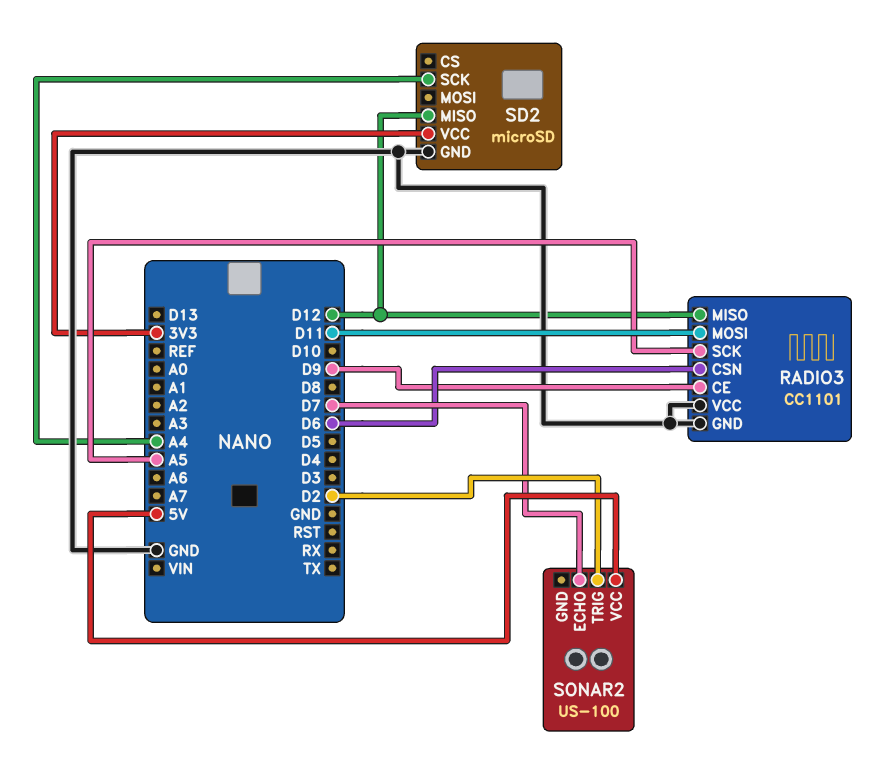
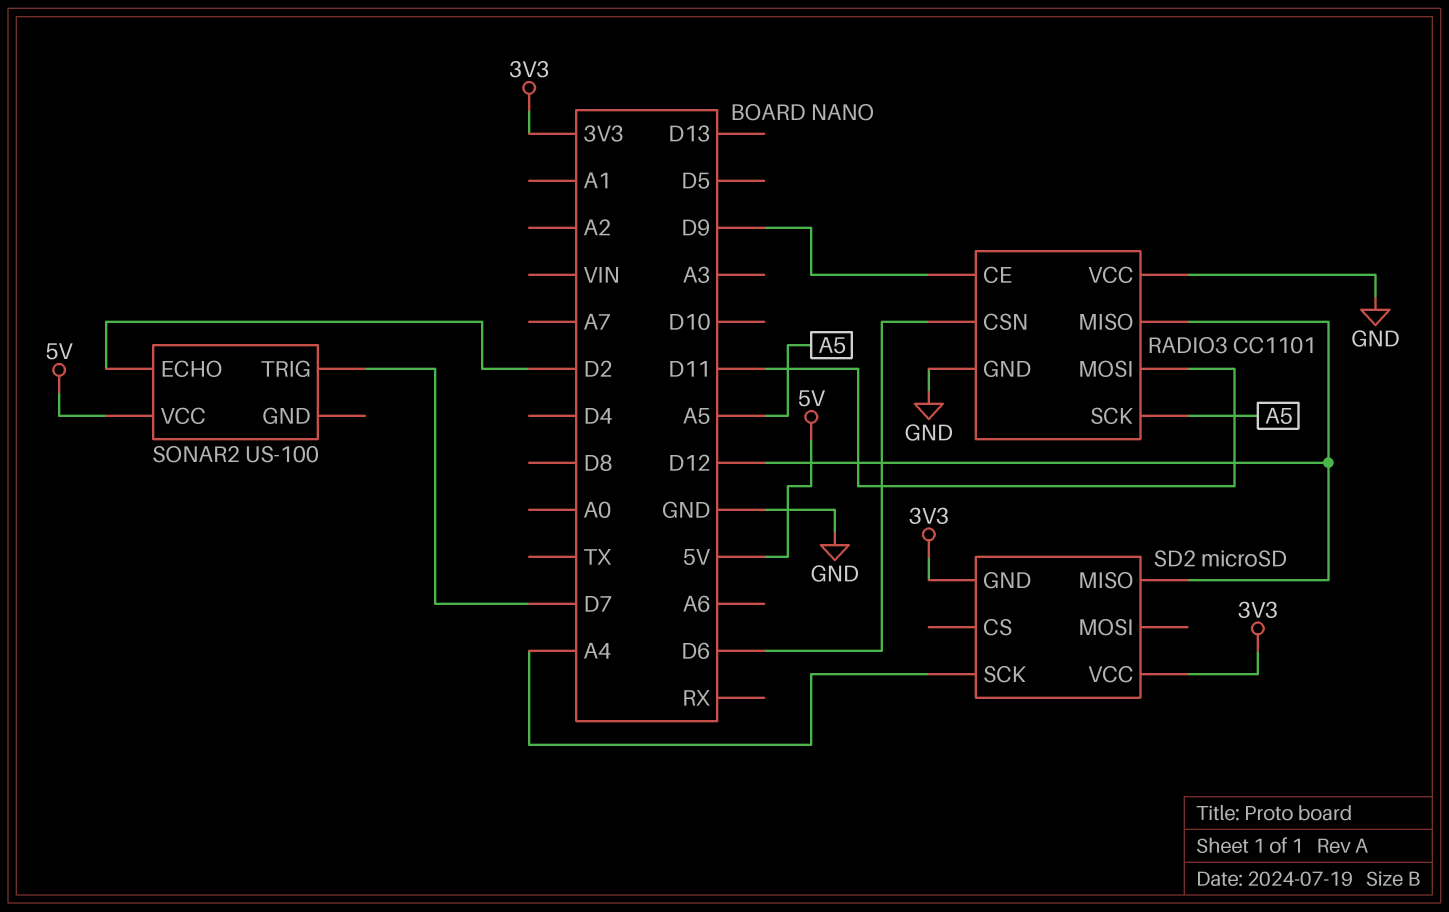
SD2 pin GND: GND -> 3V3
SONAR2 pin ECHO: D7 -> D2
SONAR2 pin TRIG: D2 -> D7

